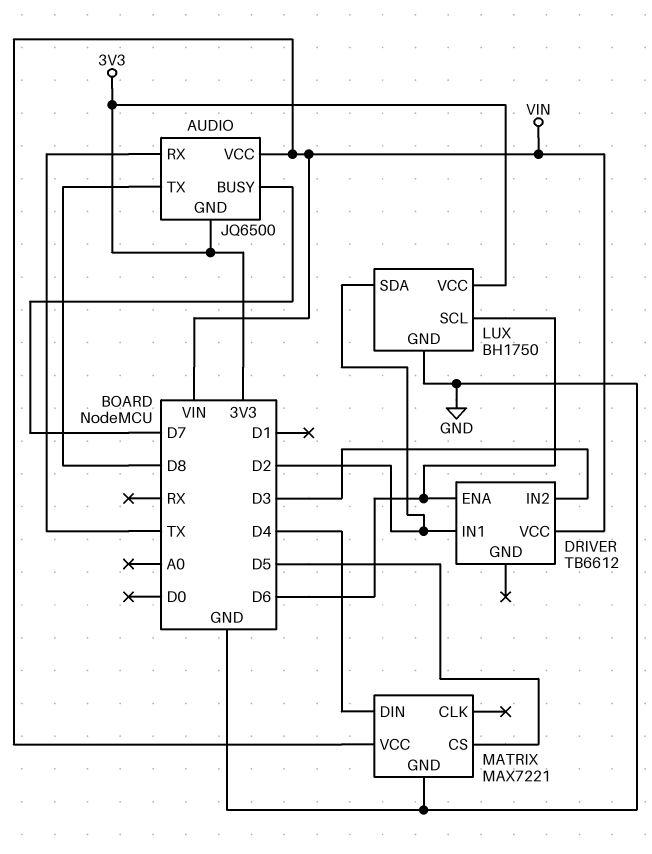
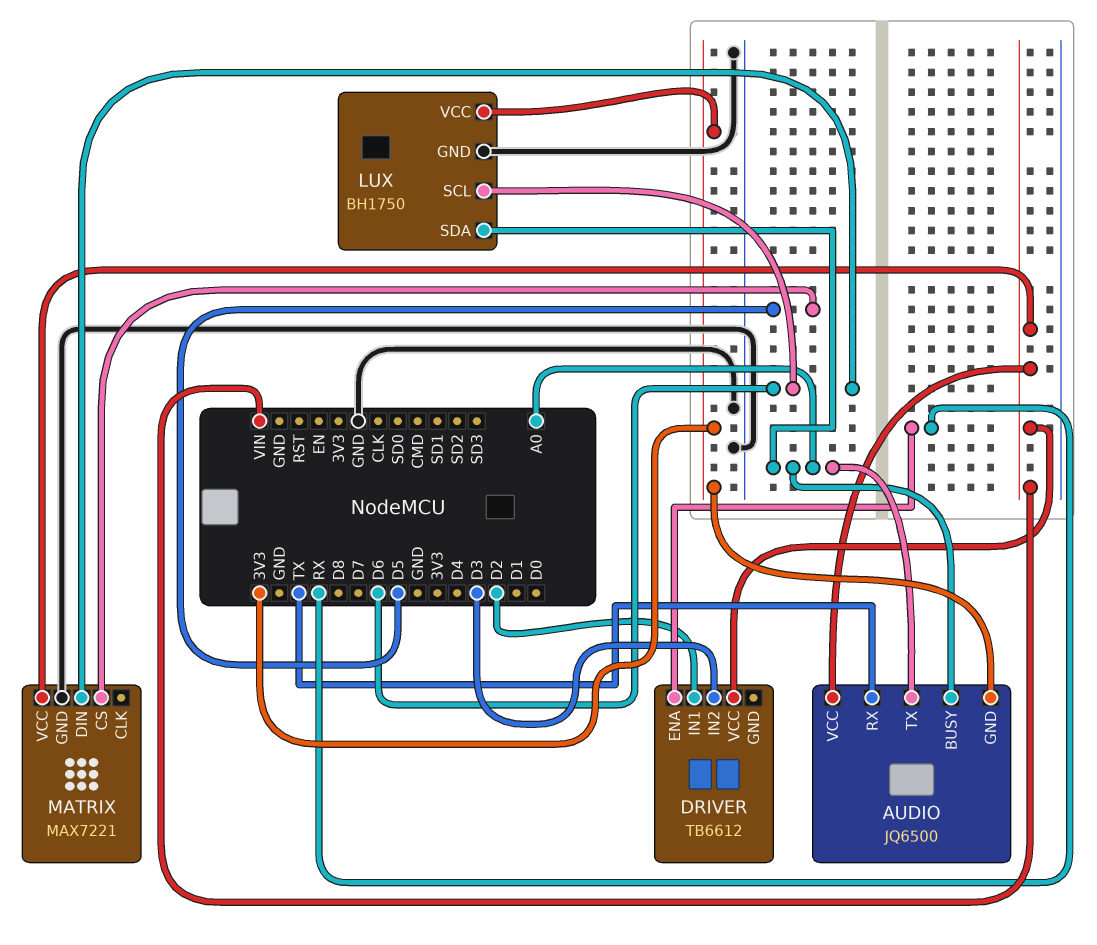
AUDIO pin BUSY: D7 -> A0
AUDIO pin TX: D8 -> A0
DRIVER pin ENA: D6 -> RX
LUX pin SDA: D2 -> A0
MATRIX pin DIN: D4 -> D6

